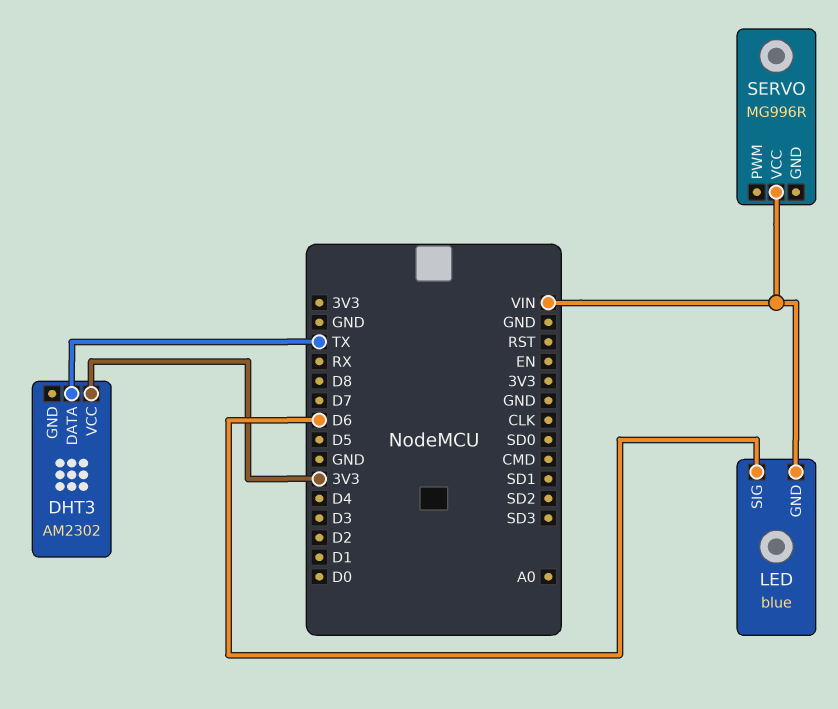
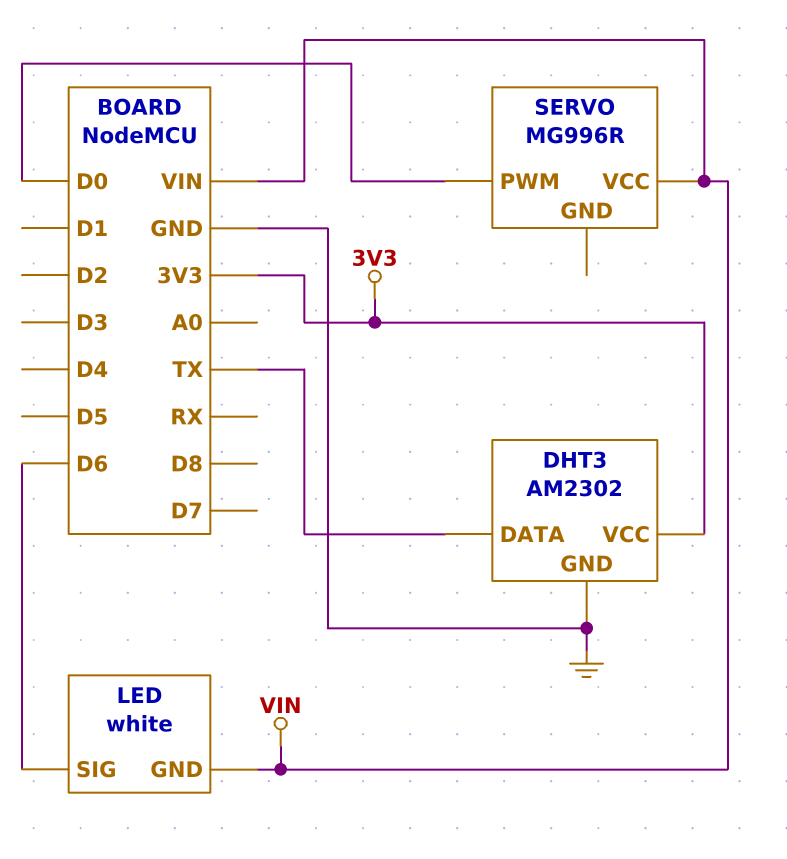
DHT3 pin GND: none -> GND
LED: blue -> white
SERVO pin PWM: none -> D0

